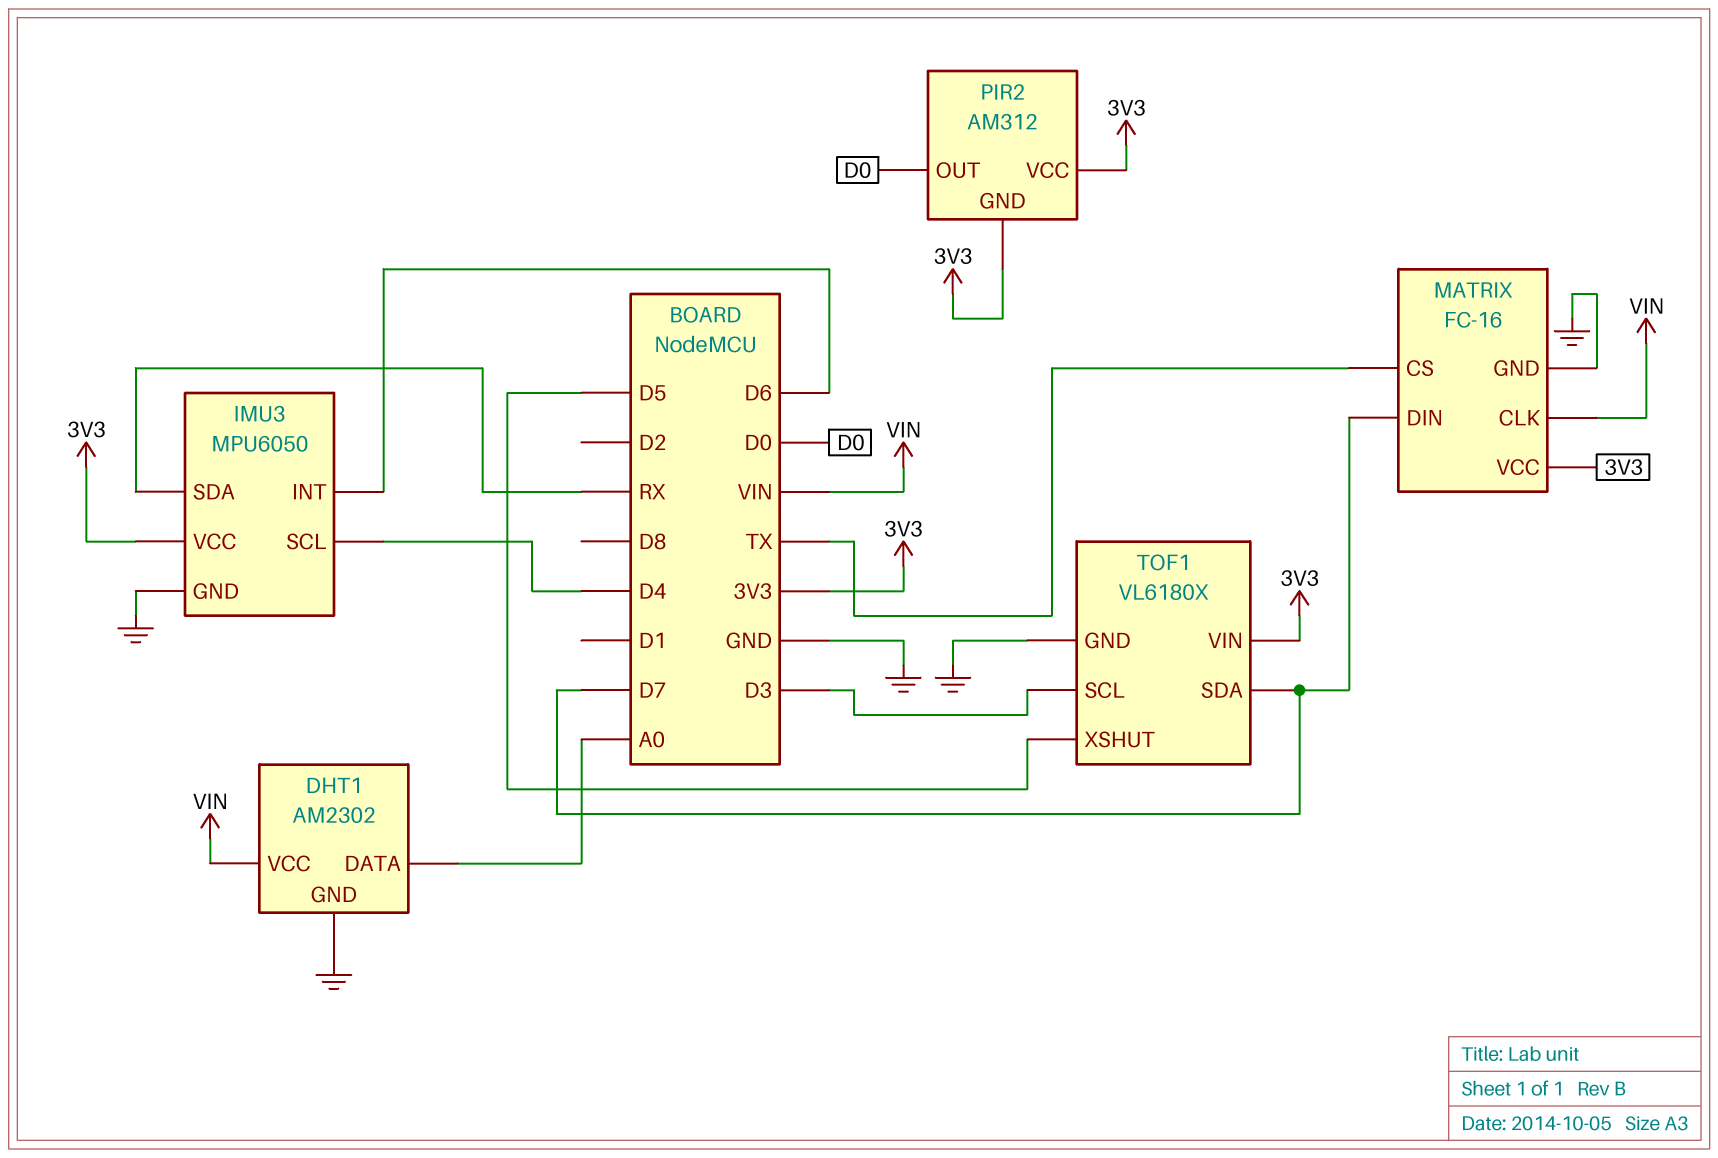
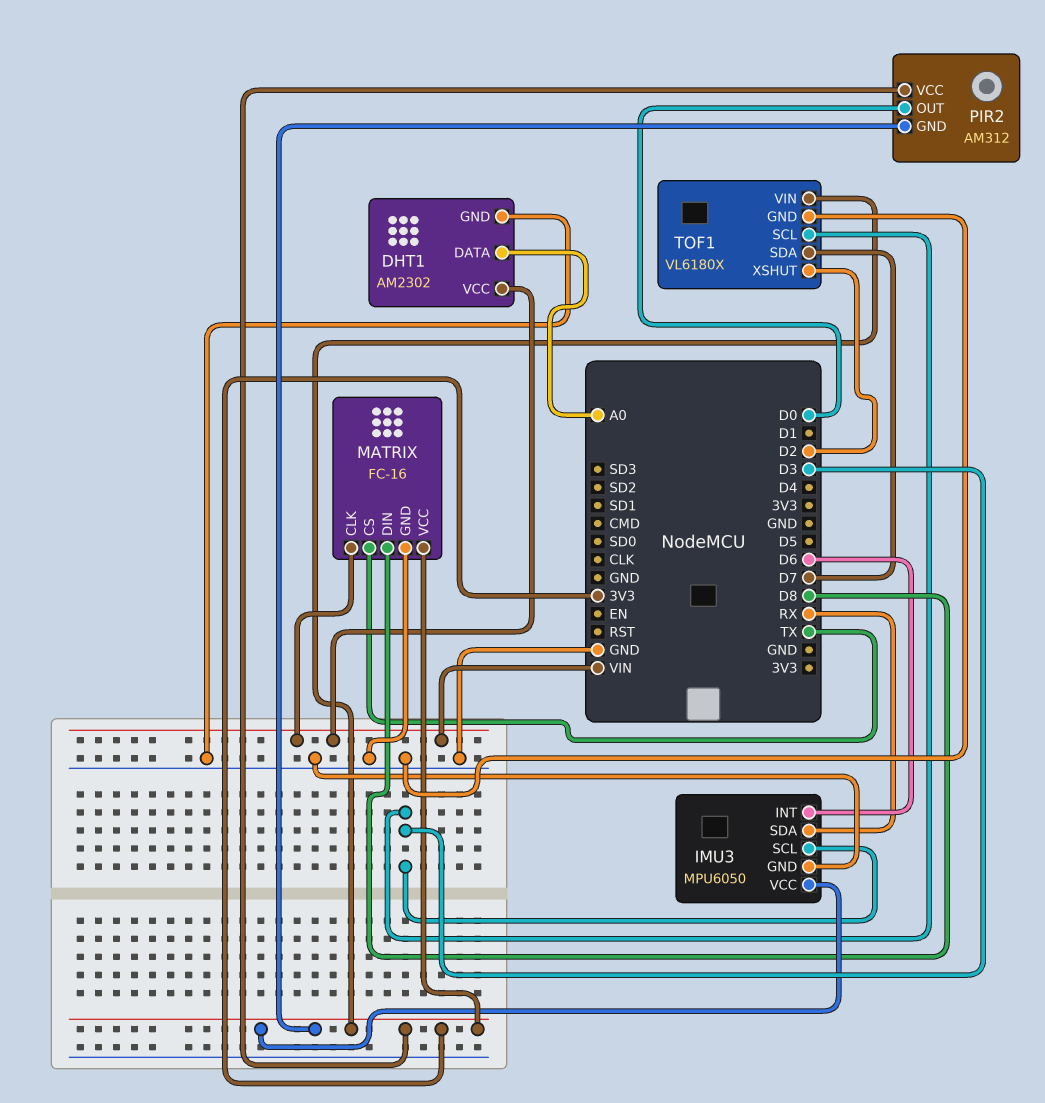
IMU3 pin SCL: D4 -> D3
MATRIX pin DIN: D7 -> D8
TOF1 pin XSHUT: D5 -> D2

